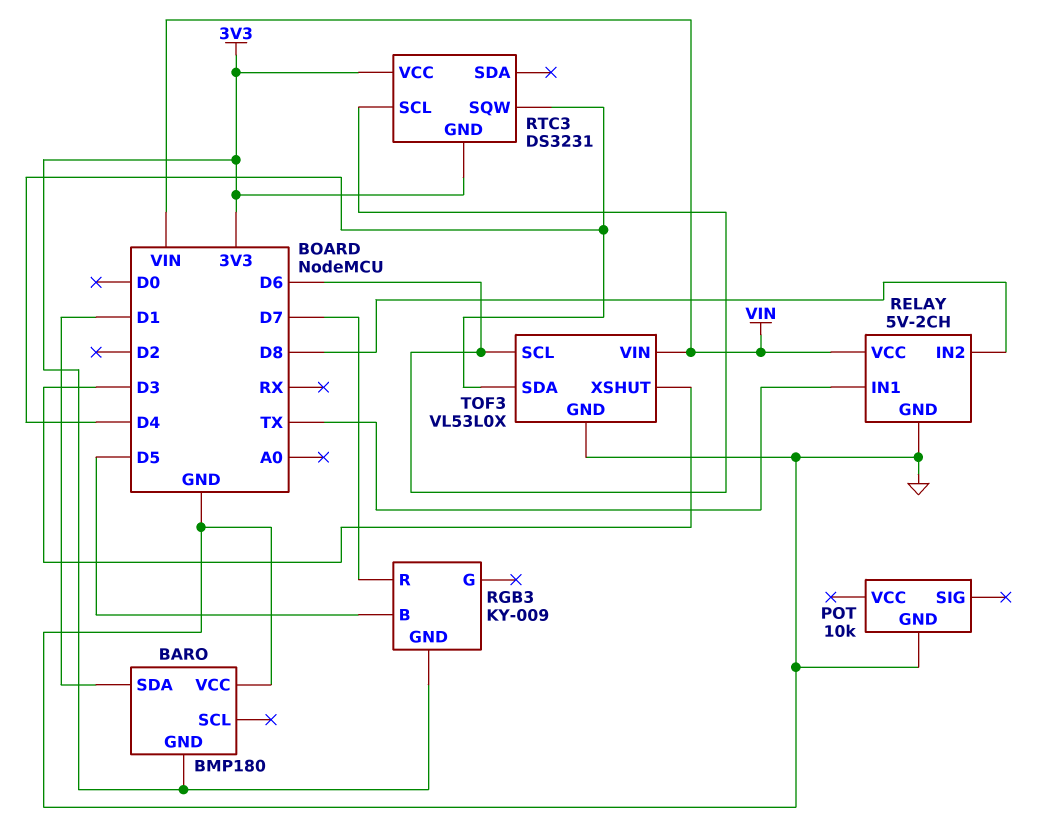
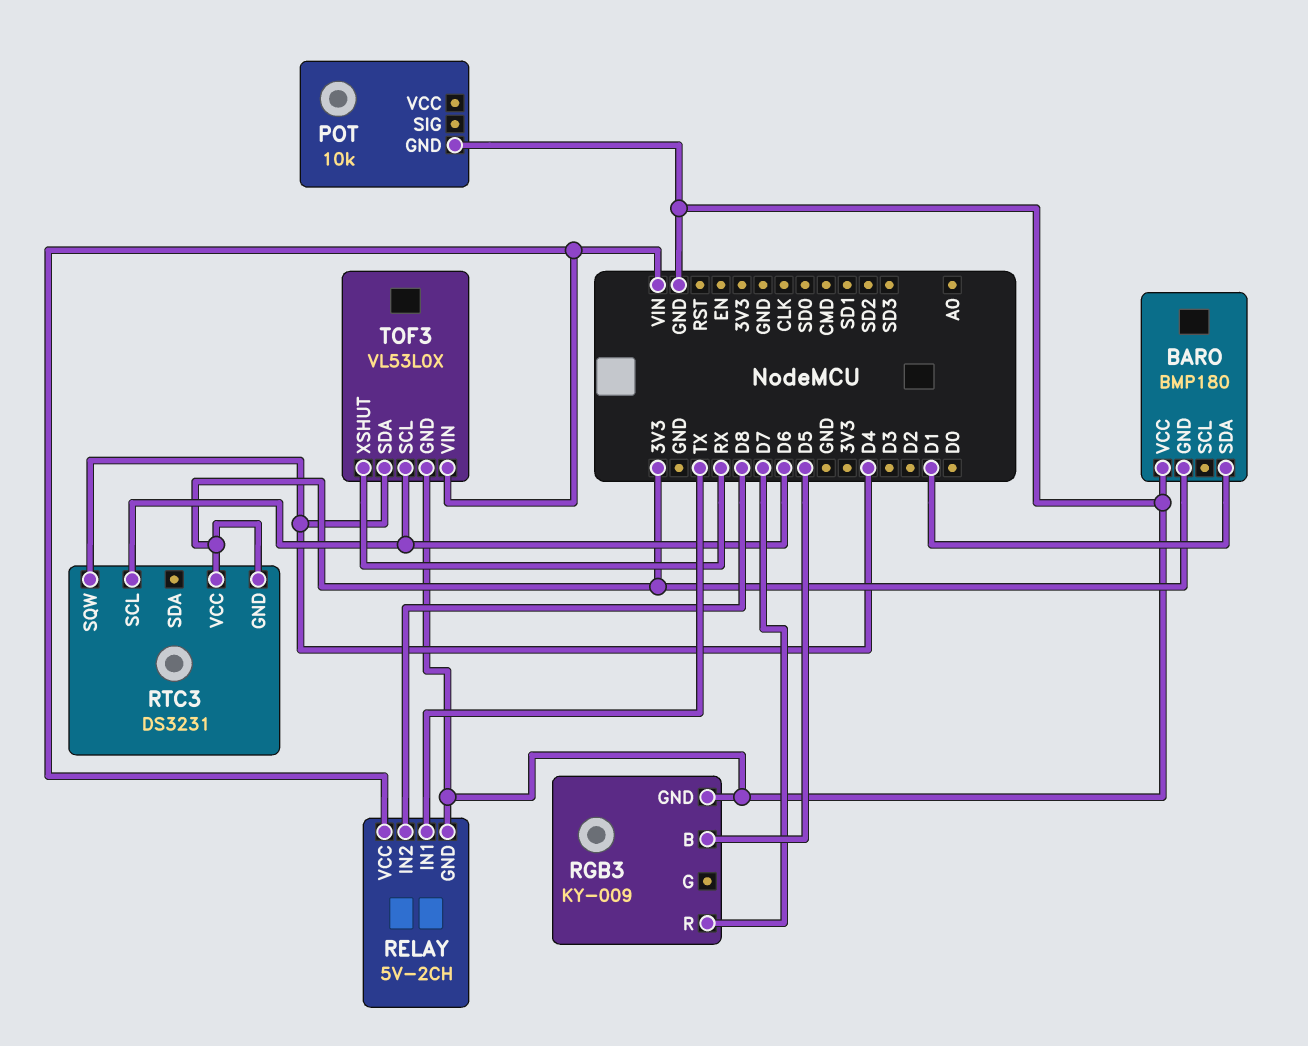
RGB3 pin GND: 3V3 -> GND
TOF3 pin XSHUT: D3 -> RX

